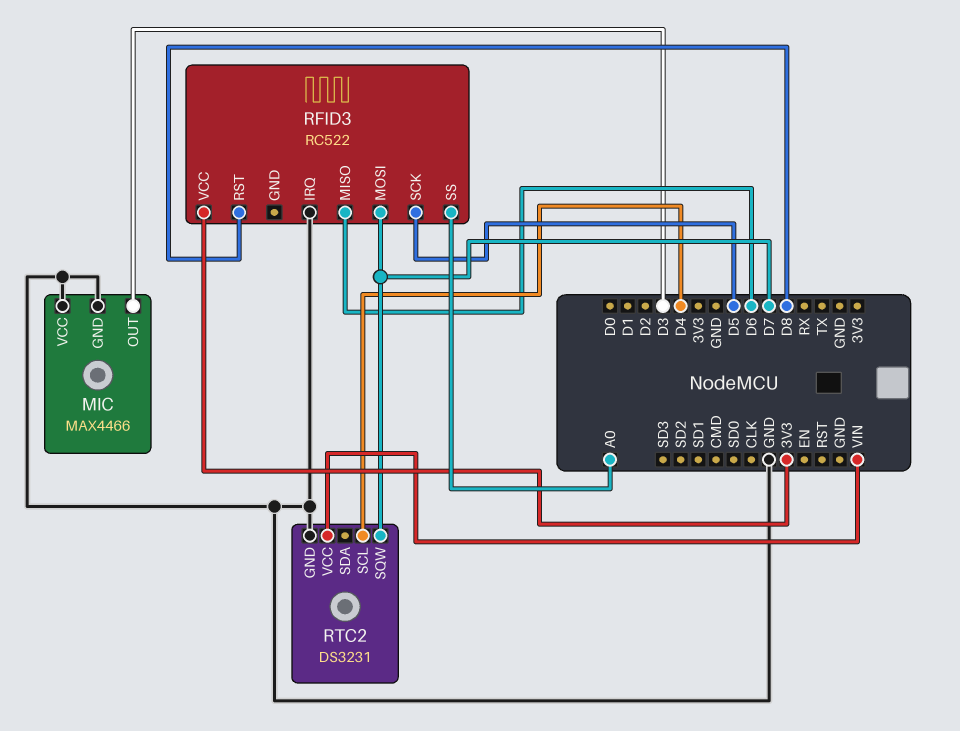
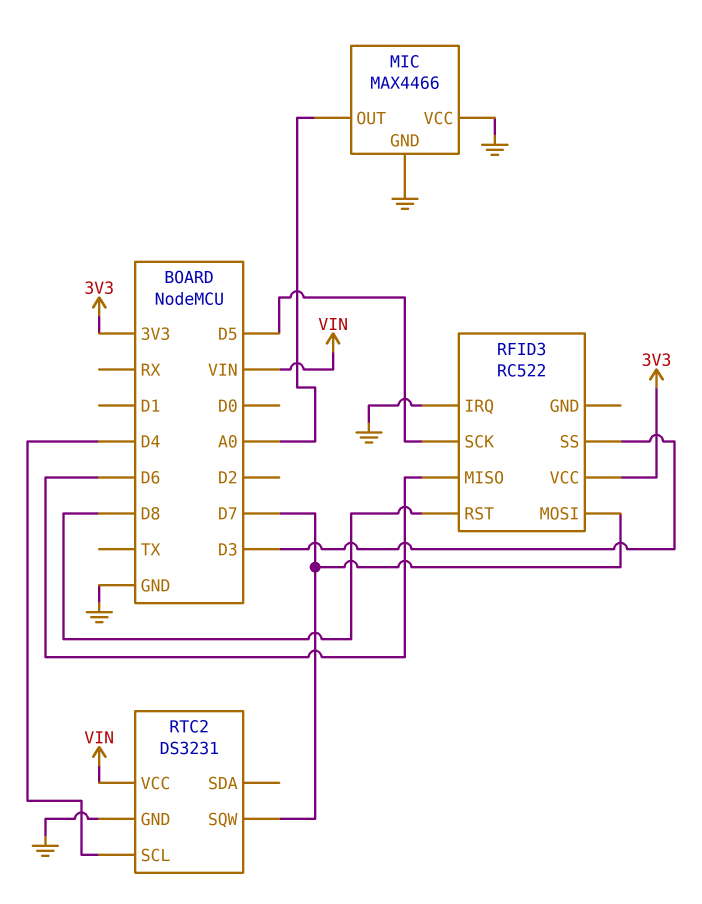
MIC pin OUT: D3 -> A0
RFID3 pin SS: A0 -> D3

